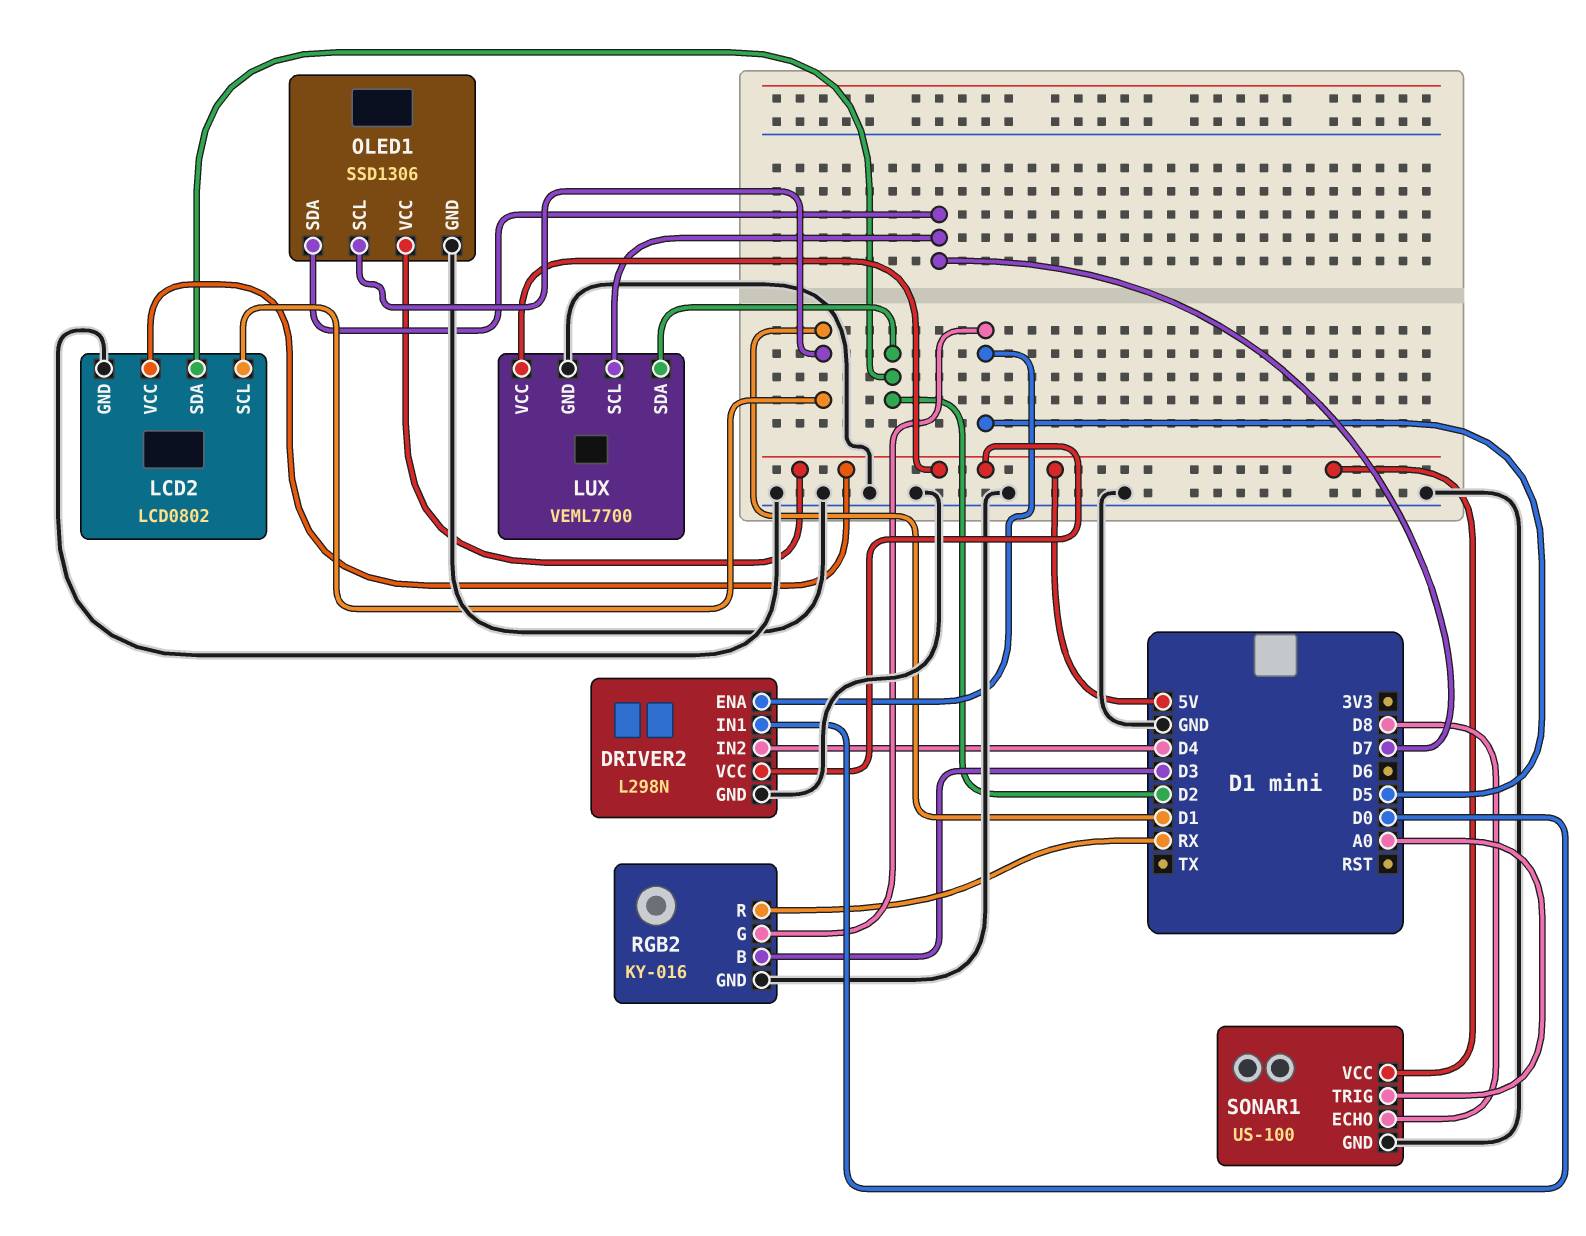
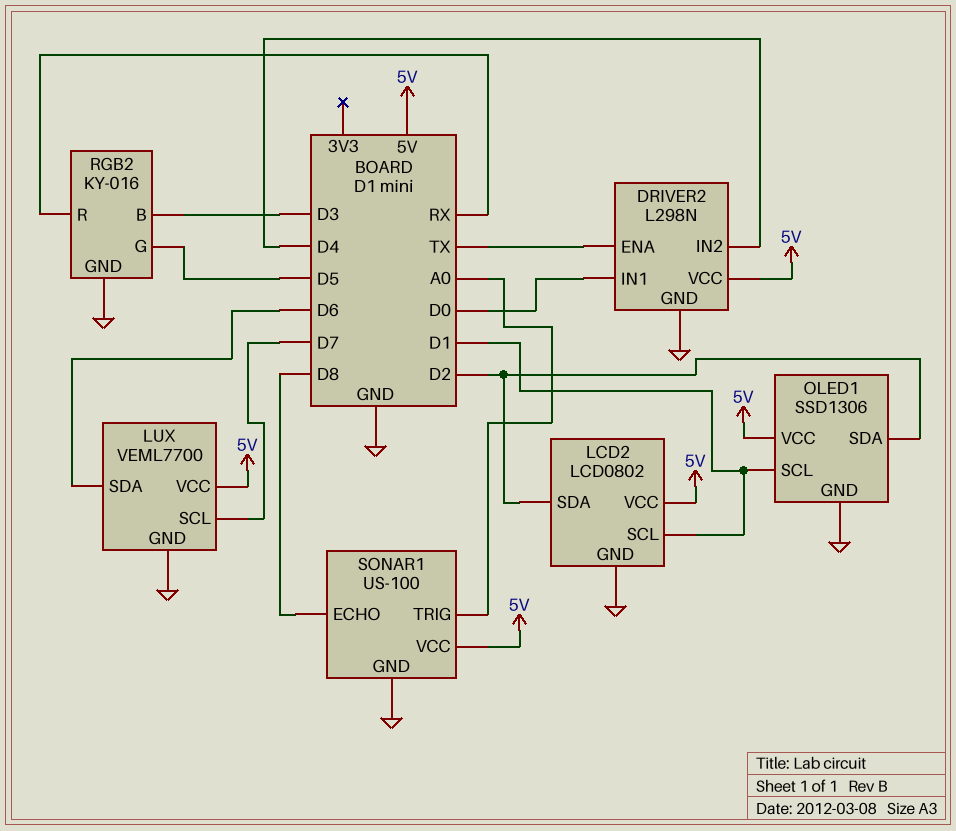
DRIVER2 pin ENA: D5 -> TX
LUX pin SDA: D2 -> D6
OLED1 pin SDA: D7 -> D2

